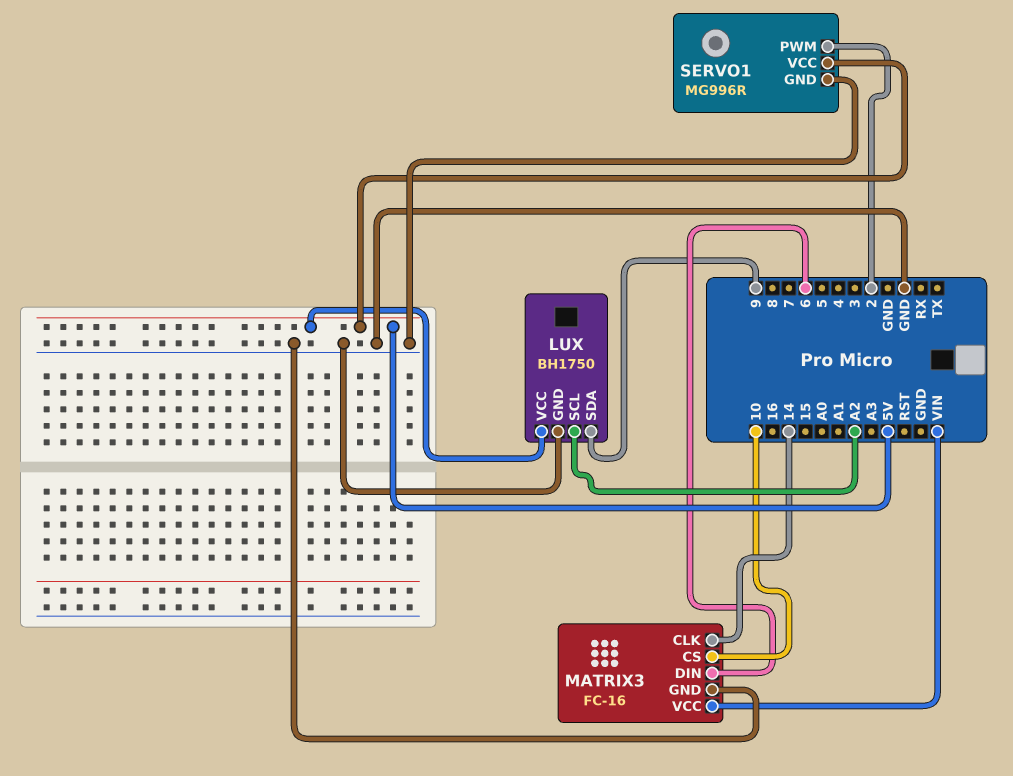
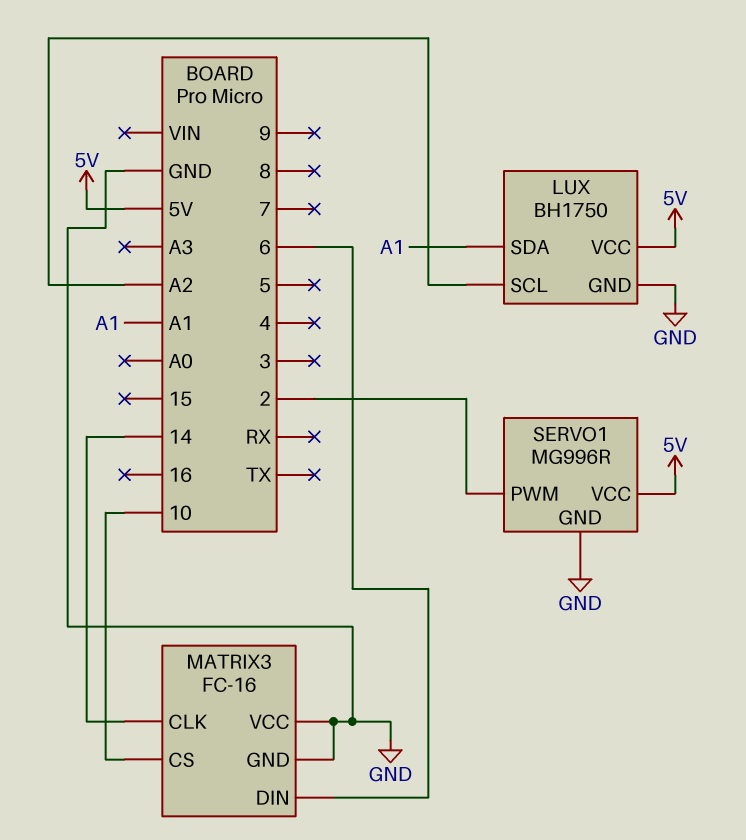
LUX pin SDA: 9 -> A1
MATRIX3 pin VCC: VIN -> GND

